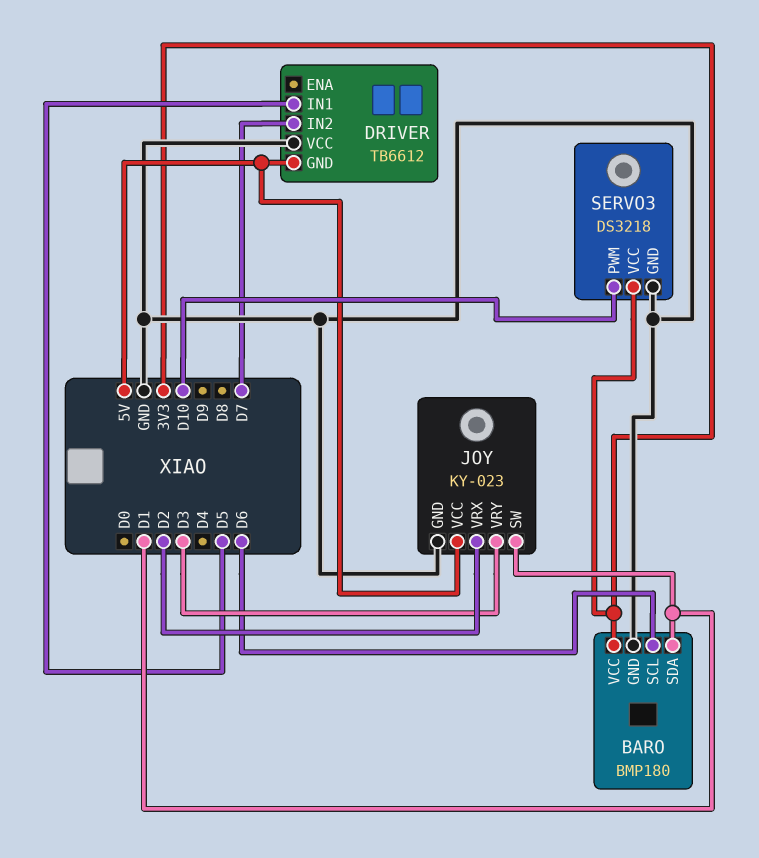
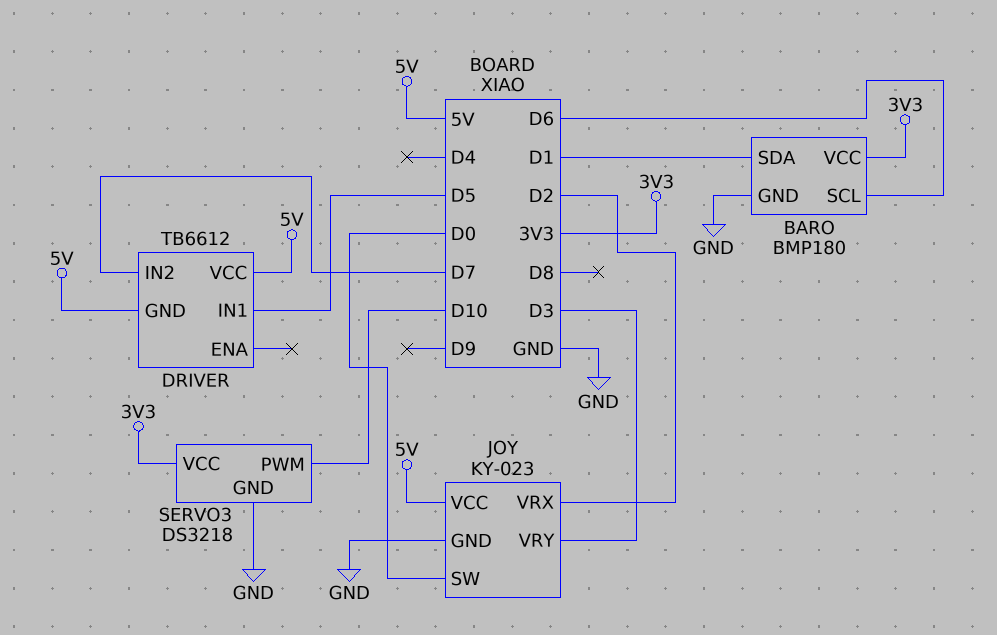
DRIVER pin VCC: GND -> 5V
JOY pin SW: D1 -> D0

